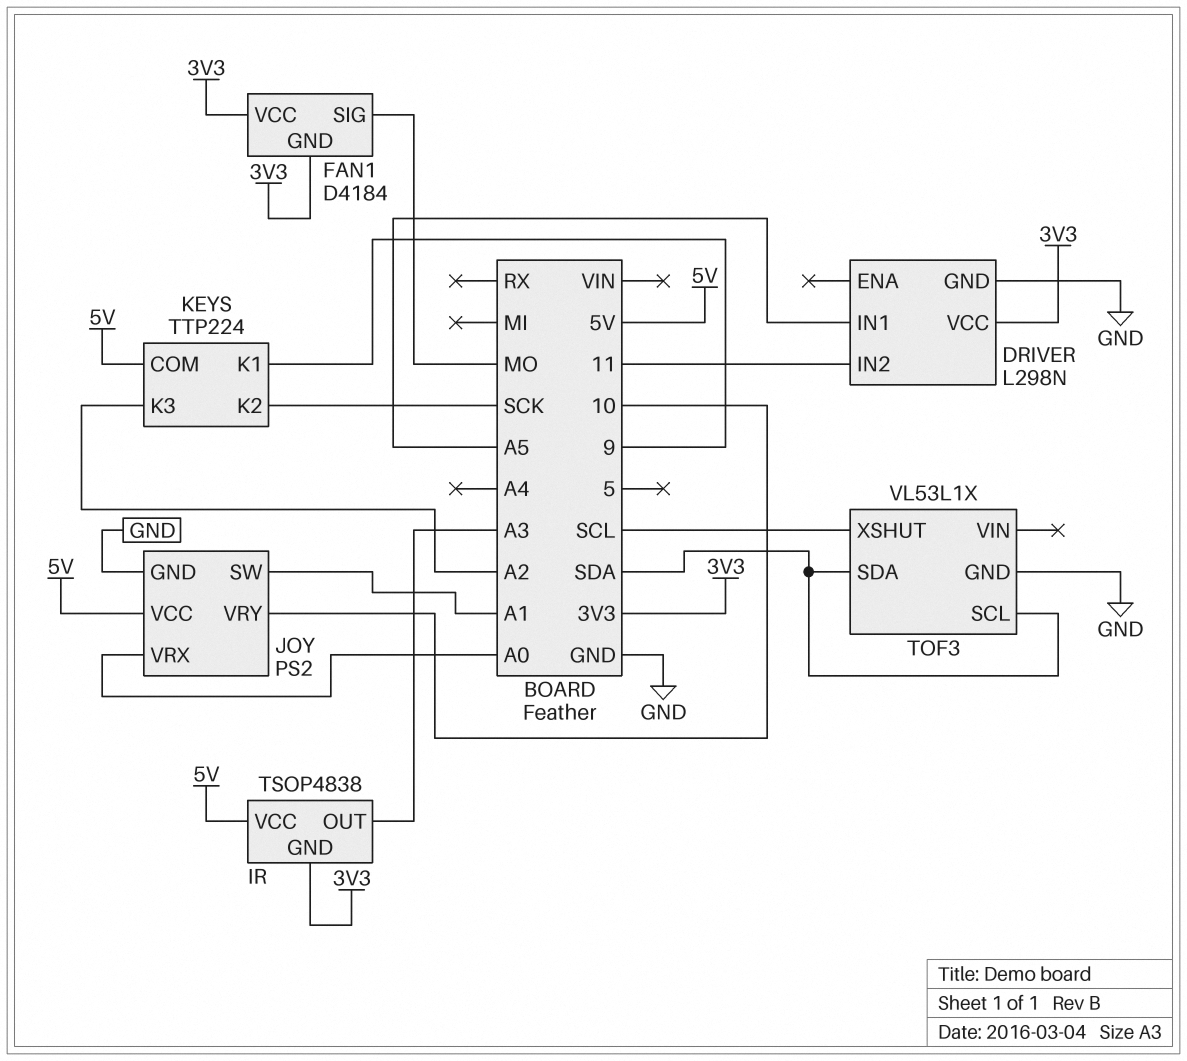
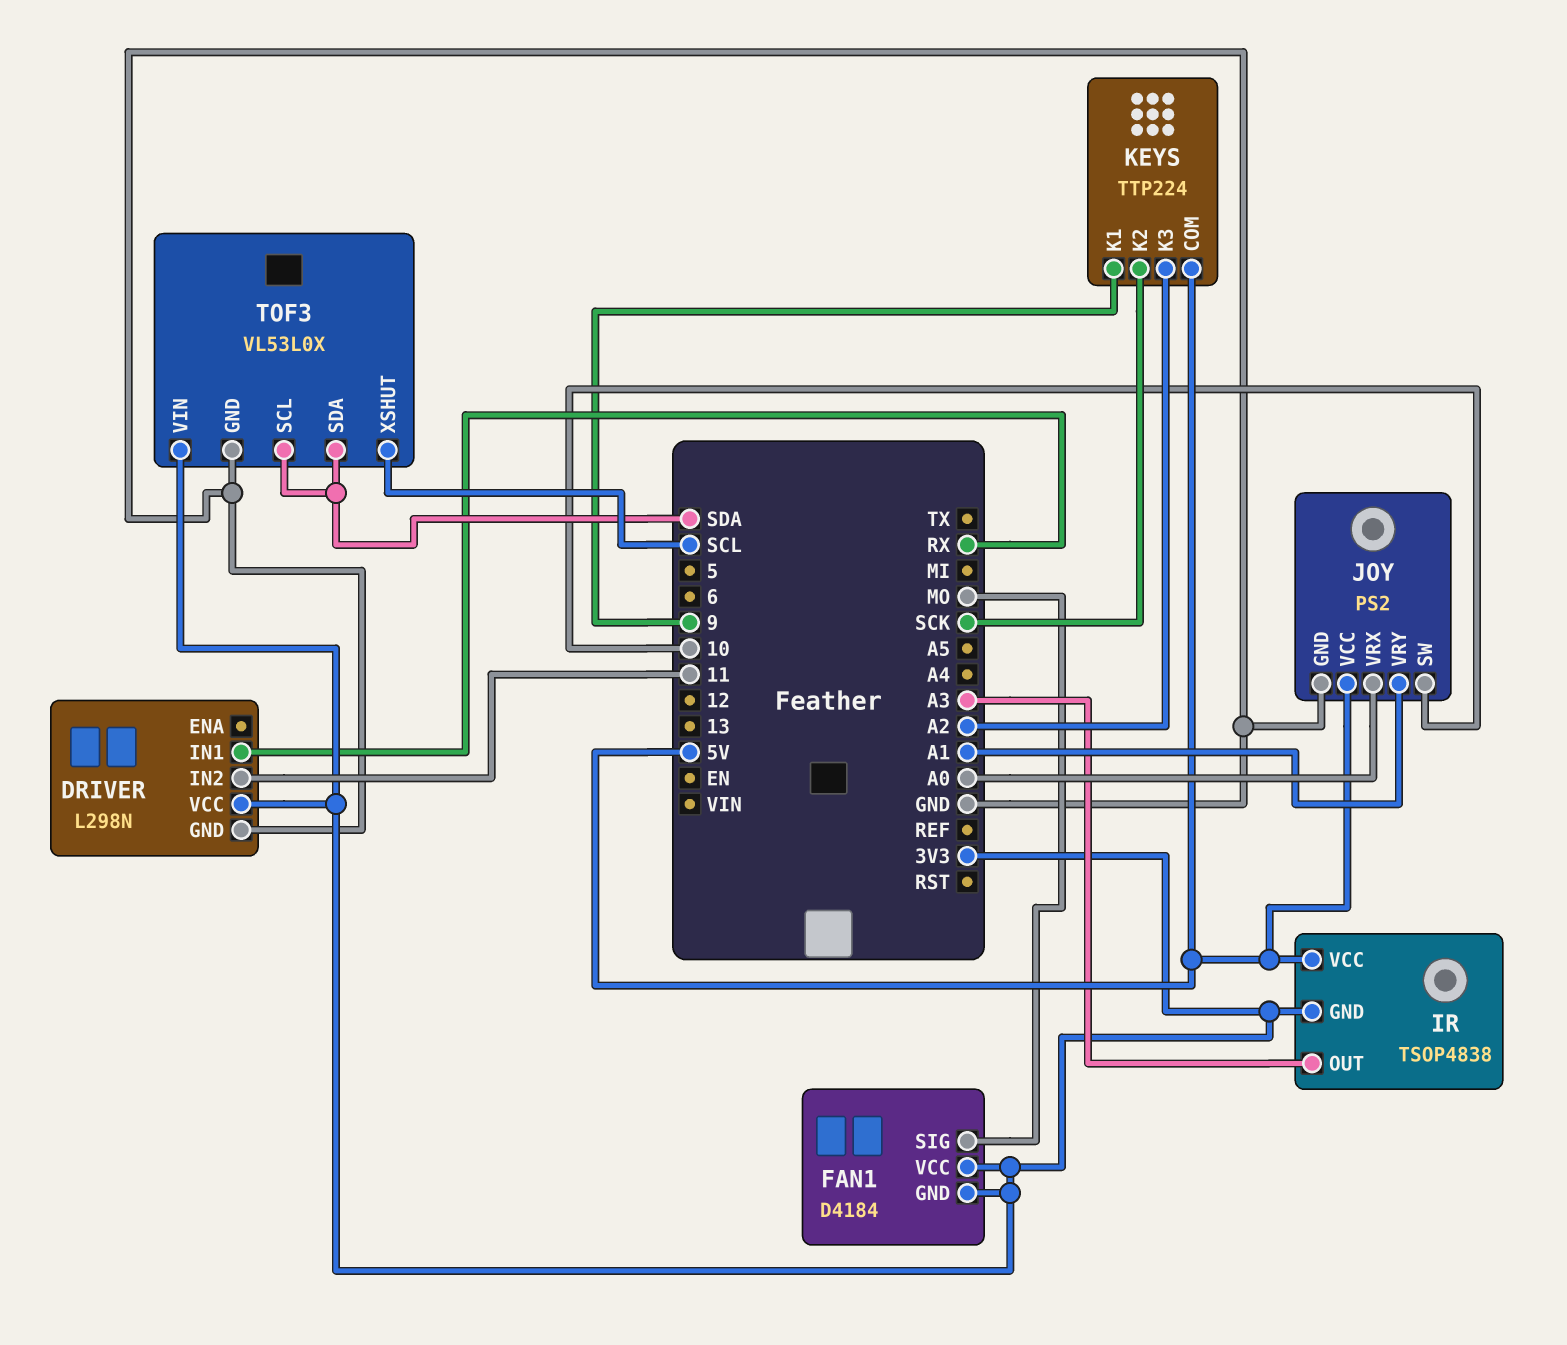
DRIVER pin IN1: A5 -> RX
JOY pin SW: A1 -> 10
JOY pin VRY: 10 -> A1
TOF3: VL53L1X -> VL53L0X
TOF3 pin VIN: none -> 3V3

